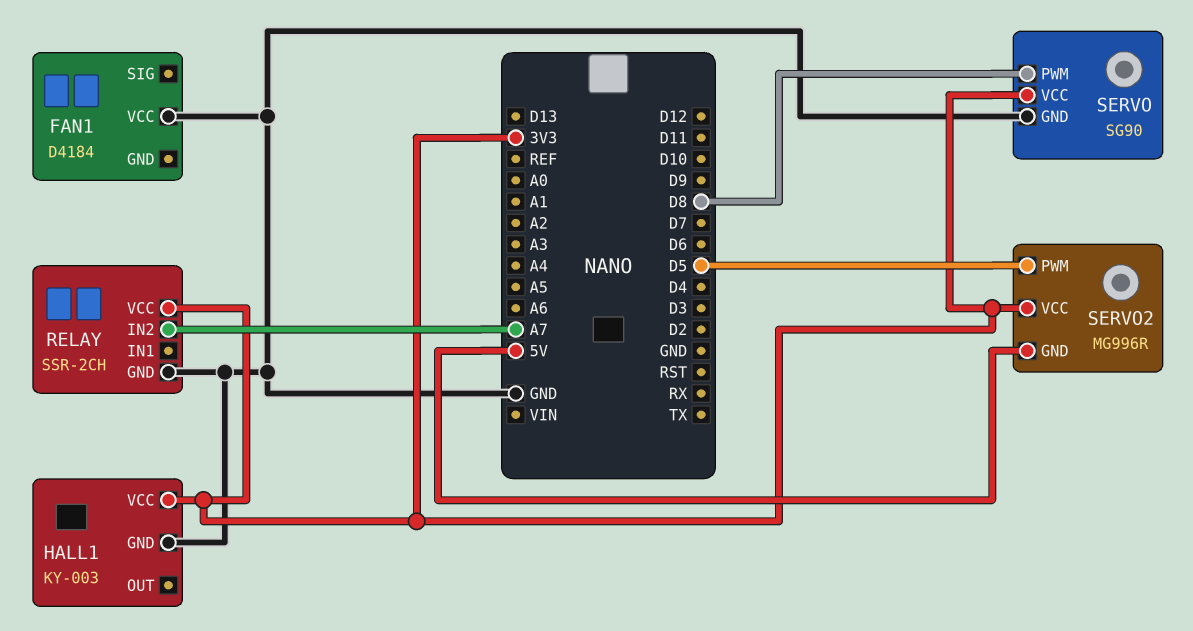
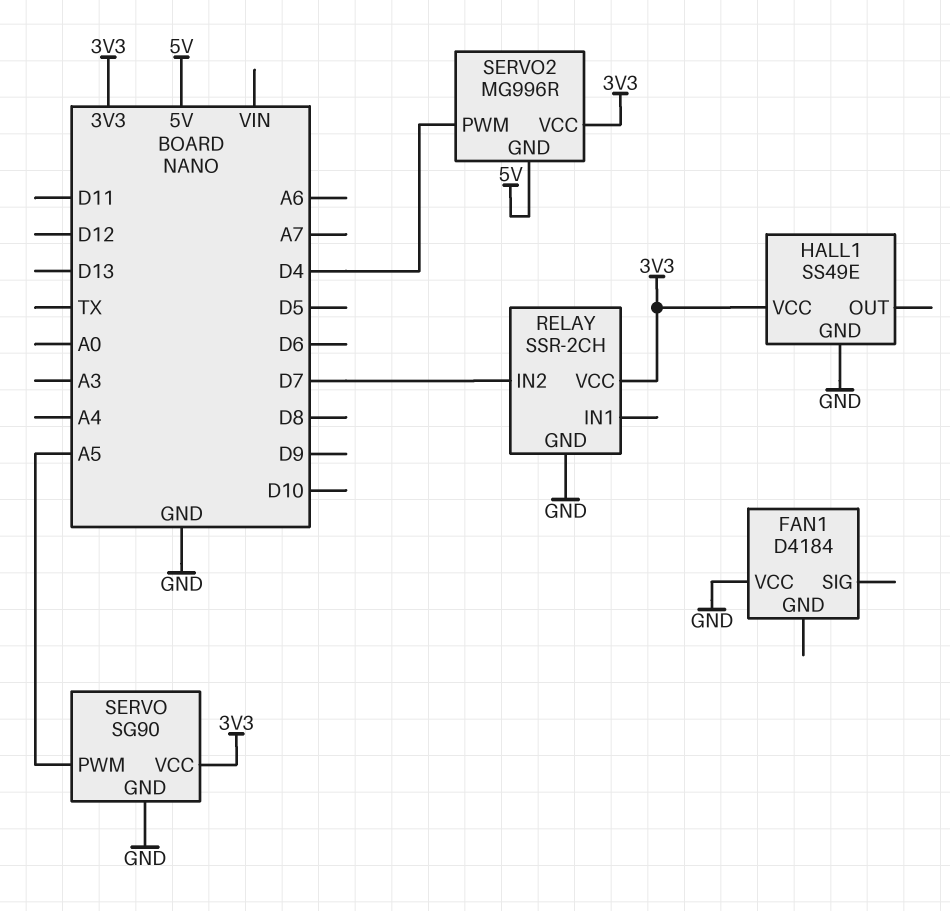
HALL1: KY-003 -> SS49E
RELAY pin IN2: A7 -> D7
SERVO pin PWM: D8 -> A5
SERVO2 pin PWM: D5 -> D4

